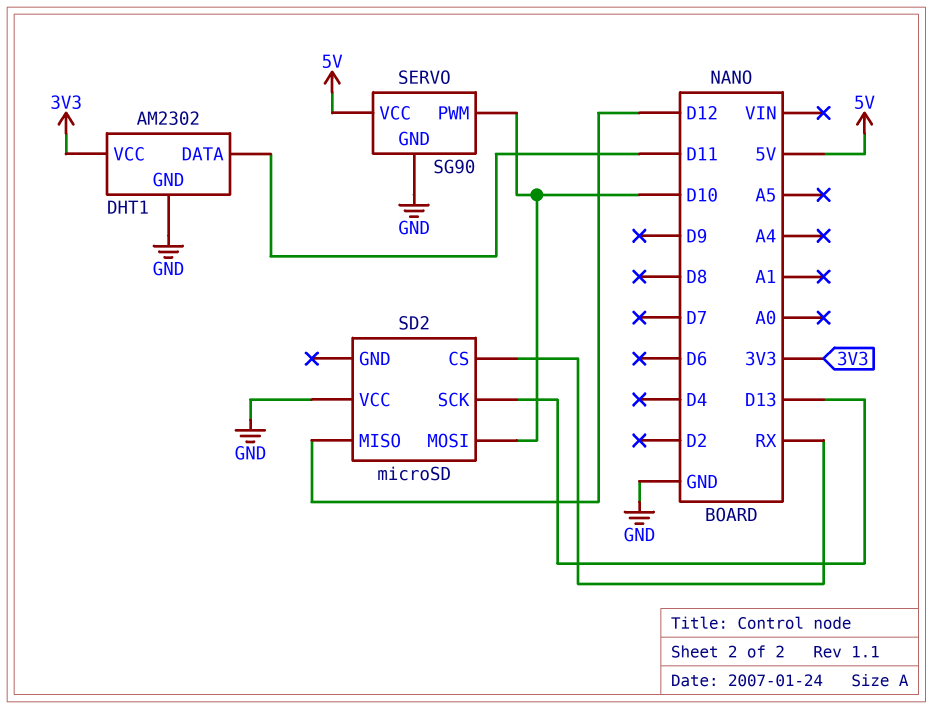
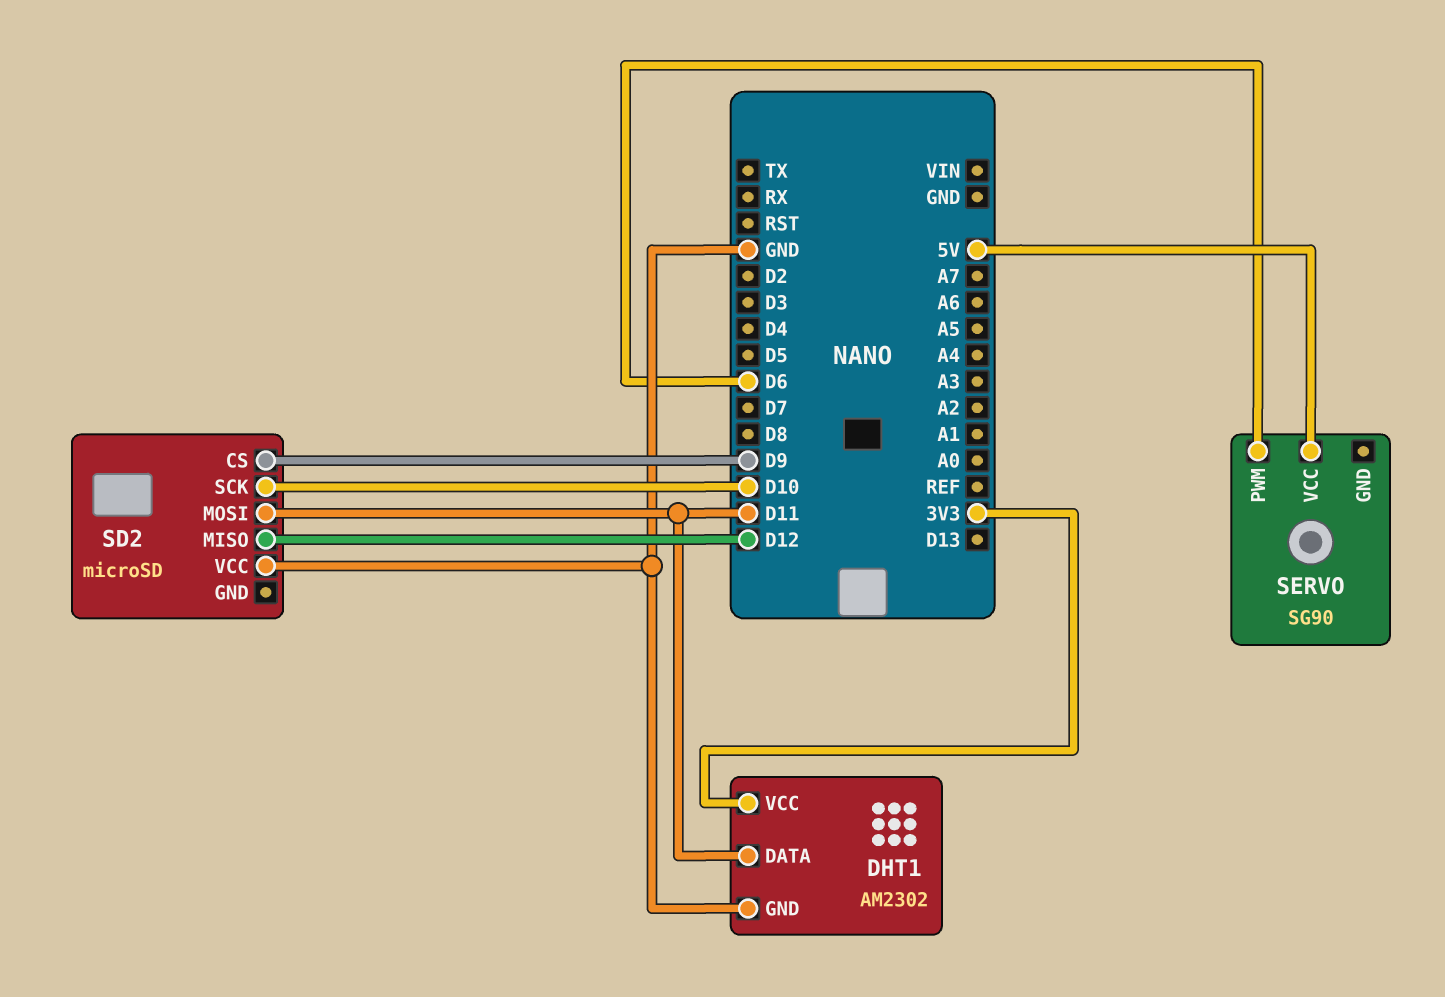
SD2 pin CS: RX -> D9
SD2 pin MOSI: D10 -> D11
SD2 pin SCK: D13 -> D10
SERVO pin GND: GND -> none
SERVO pin PWM: D10 -> D6

